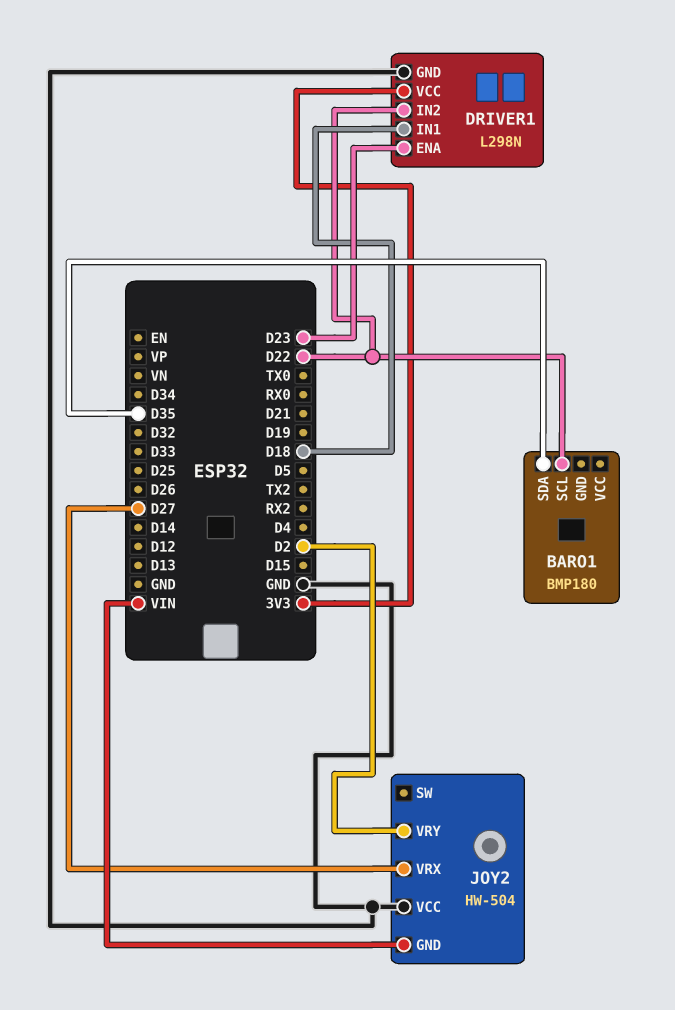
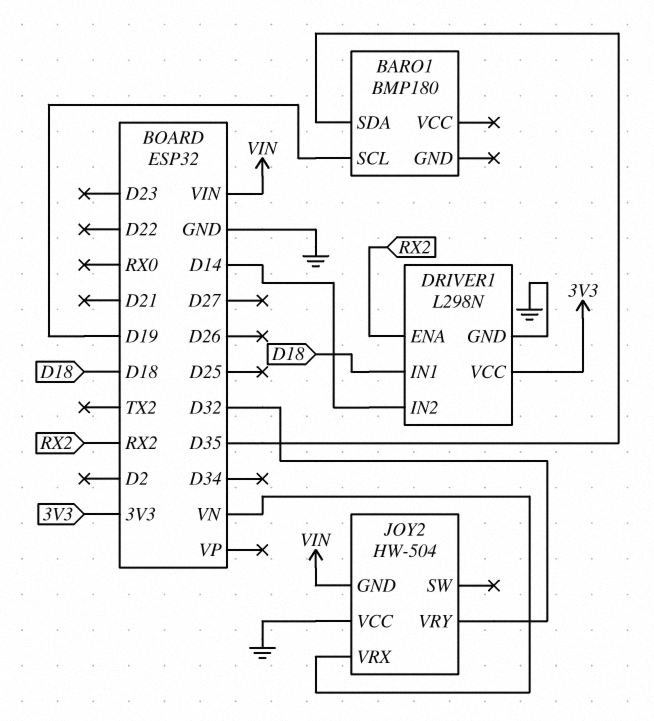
BARO1 pin SCL: D22 -> D19
DRIVER1 pin ENA: D23 -> RX2
DRIVER1 pin IN2: D22 -> D14
JOY2 pin VRX: D27 -> VN
JOY2 pin VRY: D2 -> D32

